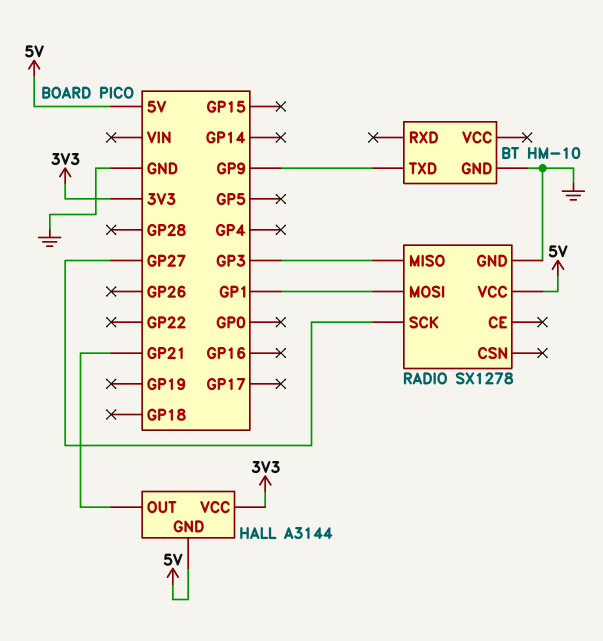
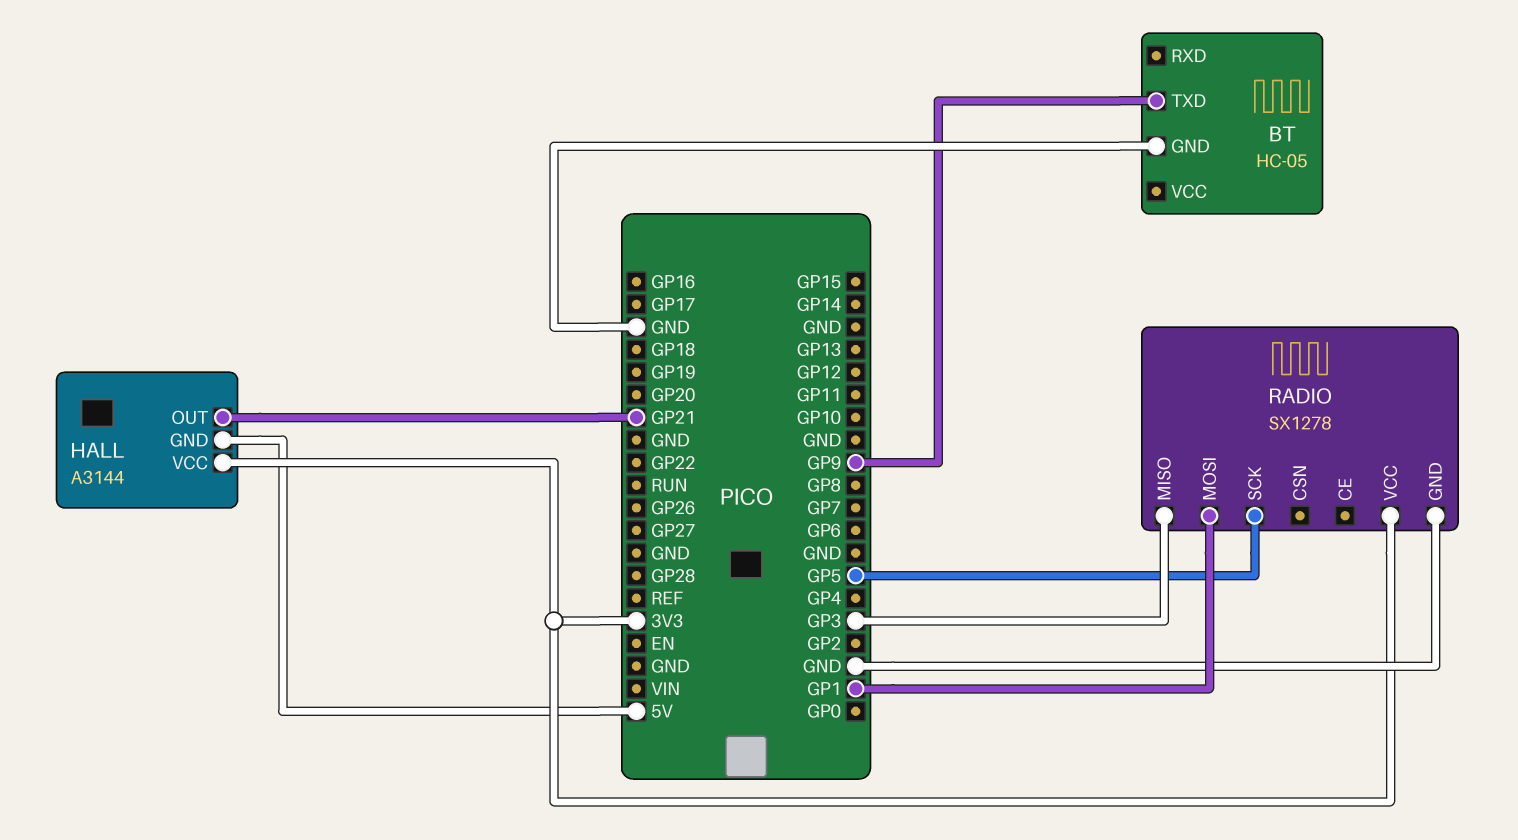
BT: HM-10 -> HC-05
RADIO pin SCK: GP27 -> GP5
RADIO pin VCC: 5V -> 3V3

